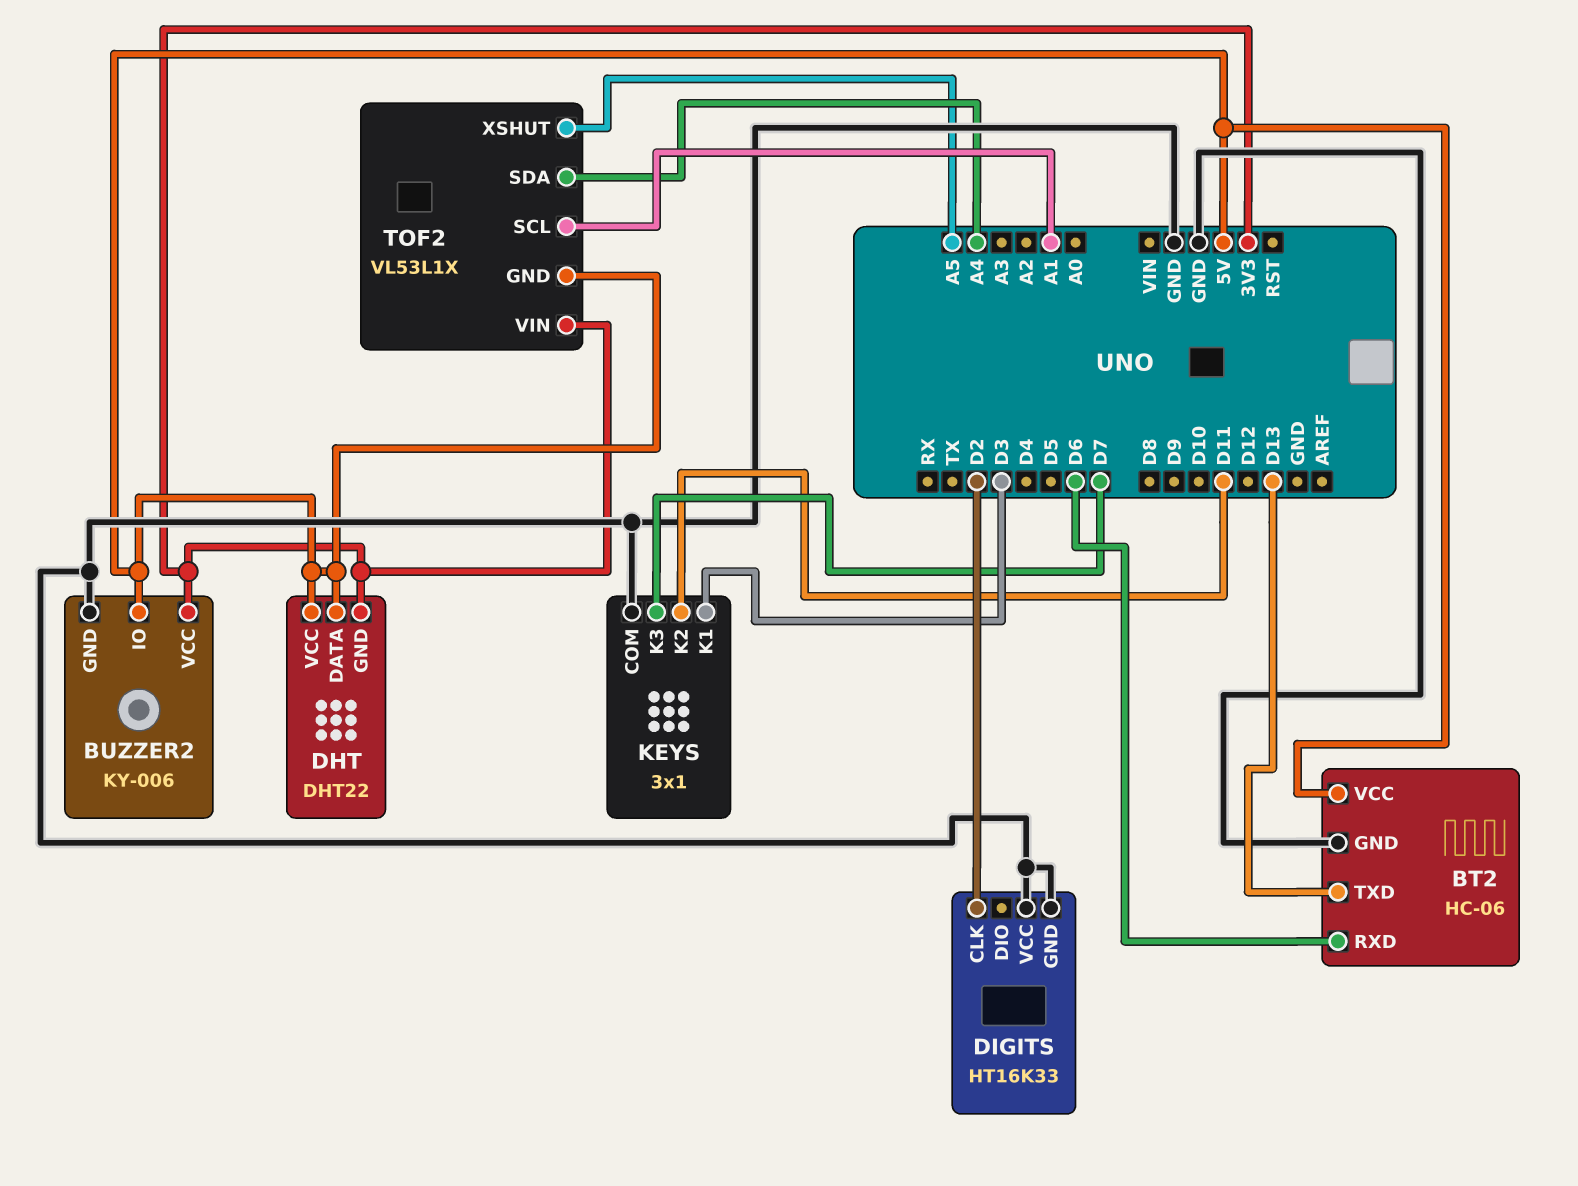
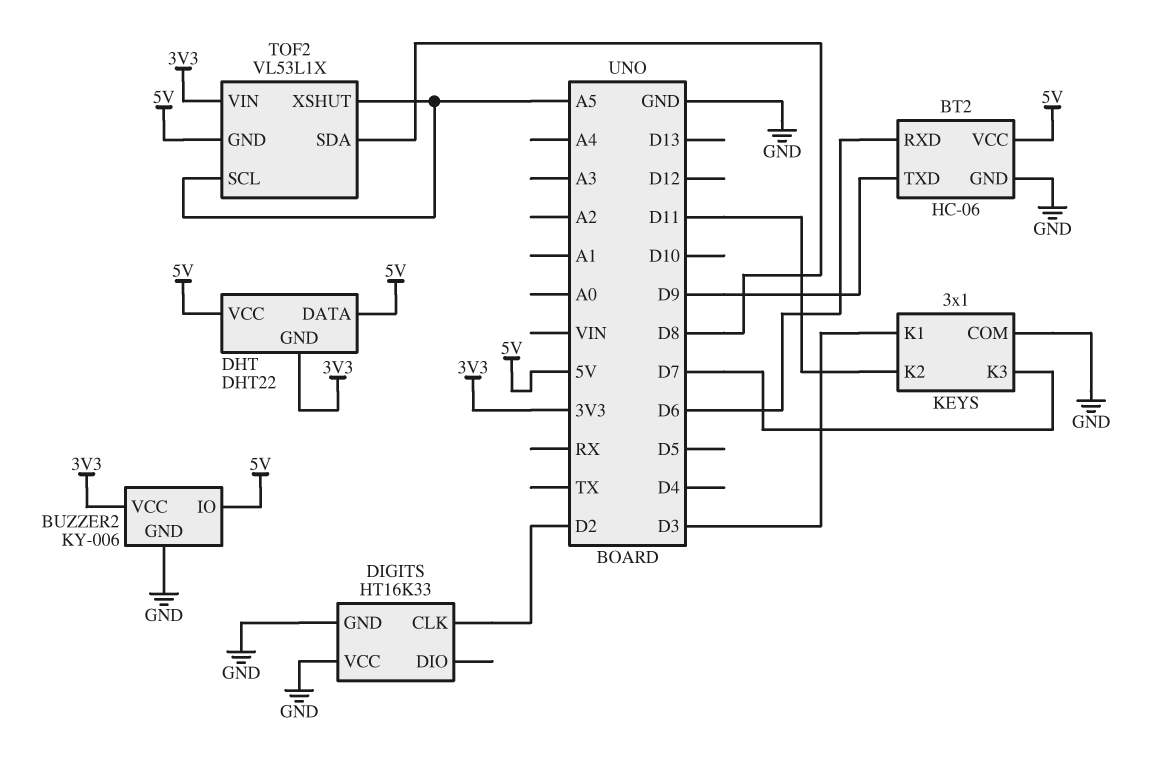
BT2 pin TXD: D13 -> D9
TOF2 pin SCL: A1 -> A5
TOF2 pin SDA: A4 -> D8

